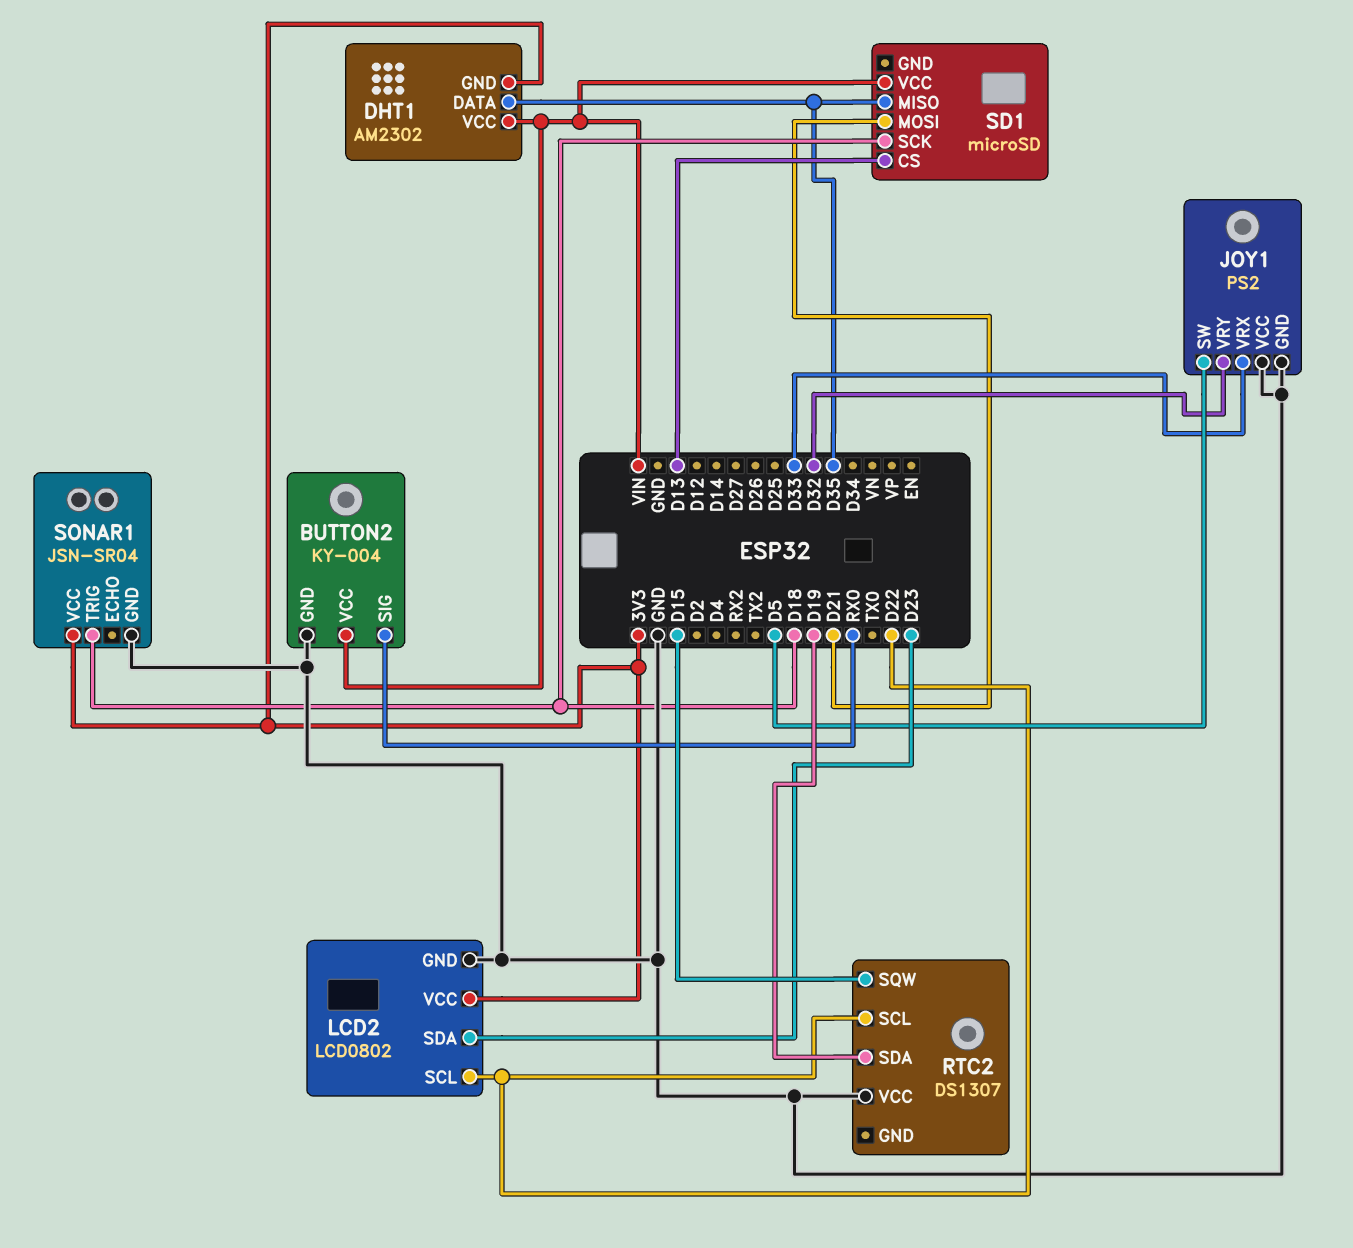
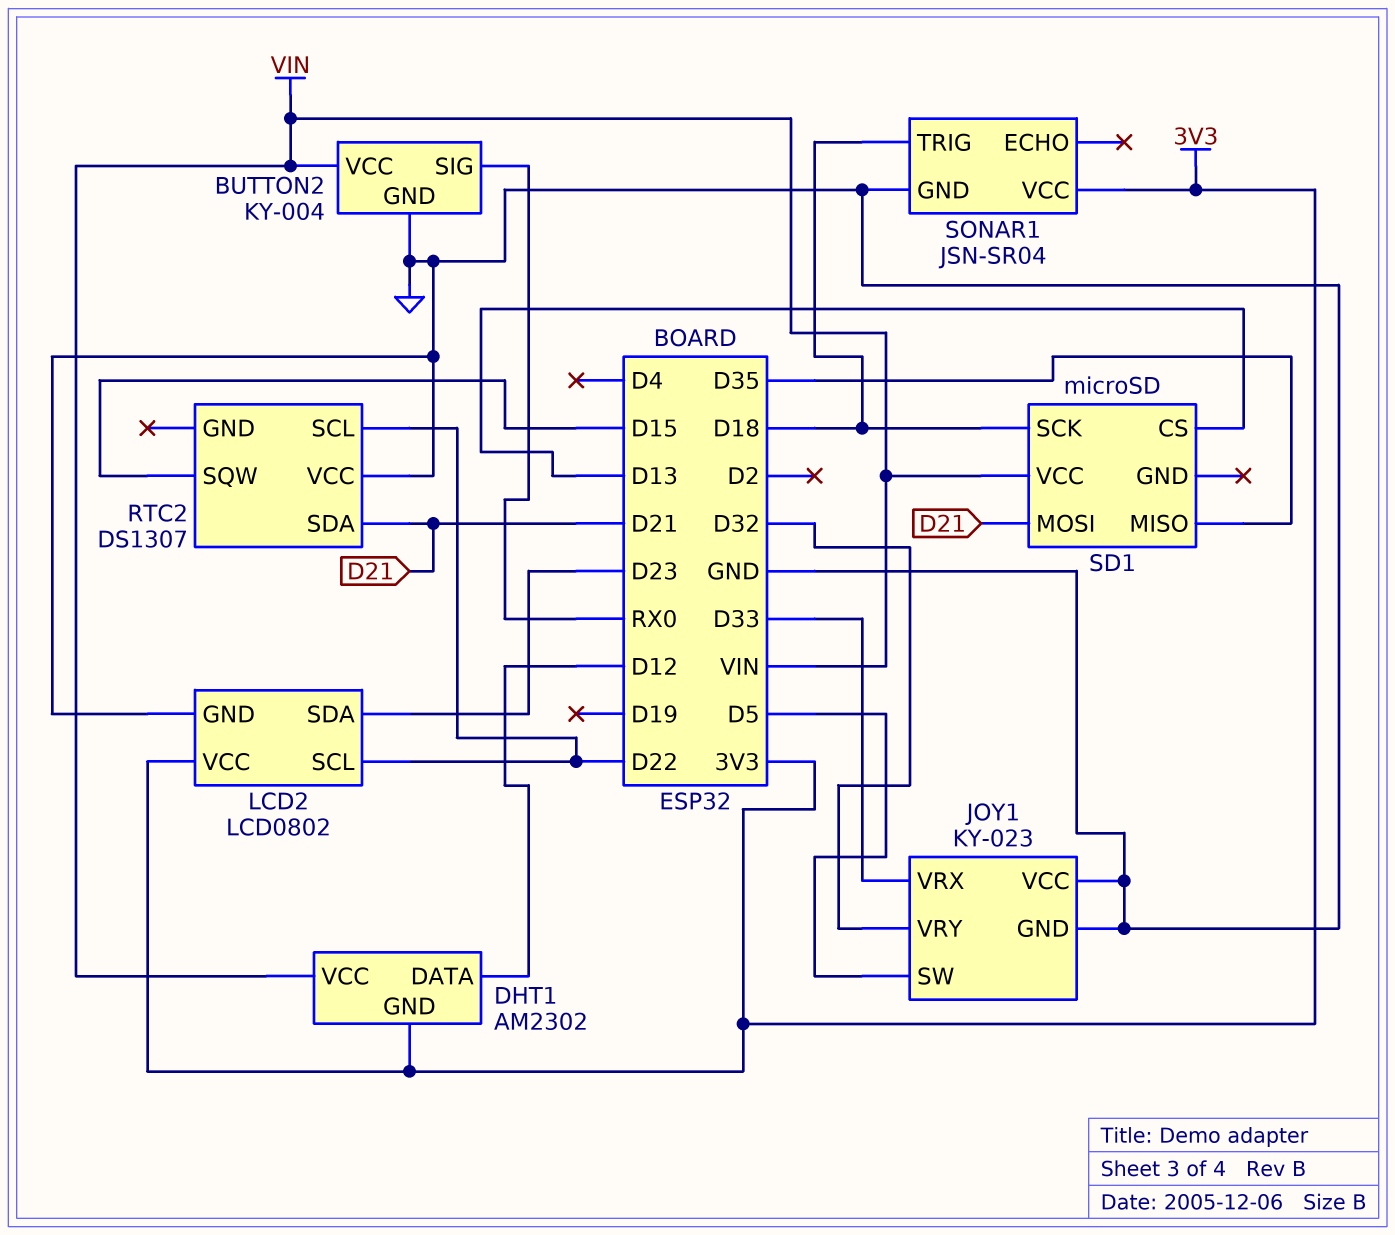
DHT1 pin DATA: D35 -> D12
JOY1: PS2 -> KY-023
RTC2 pin SDA: D19 -> D21

